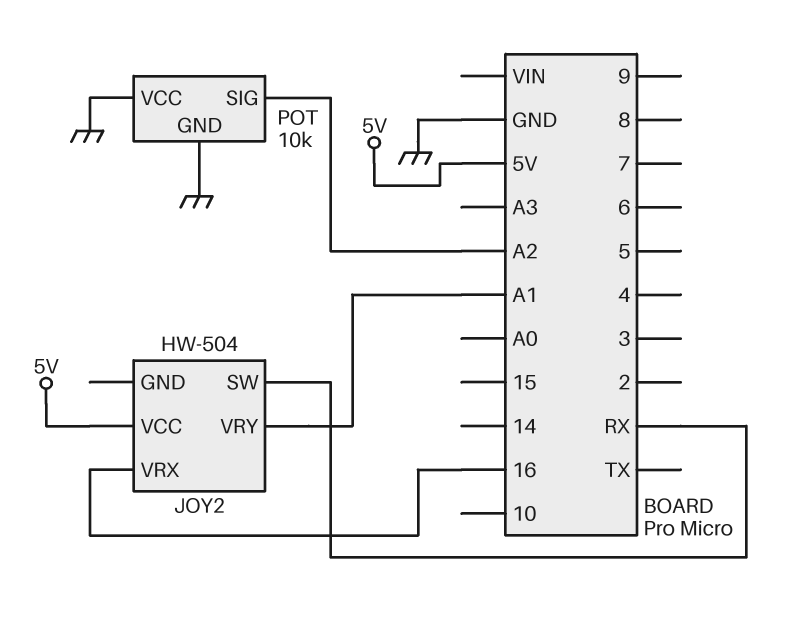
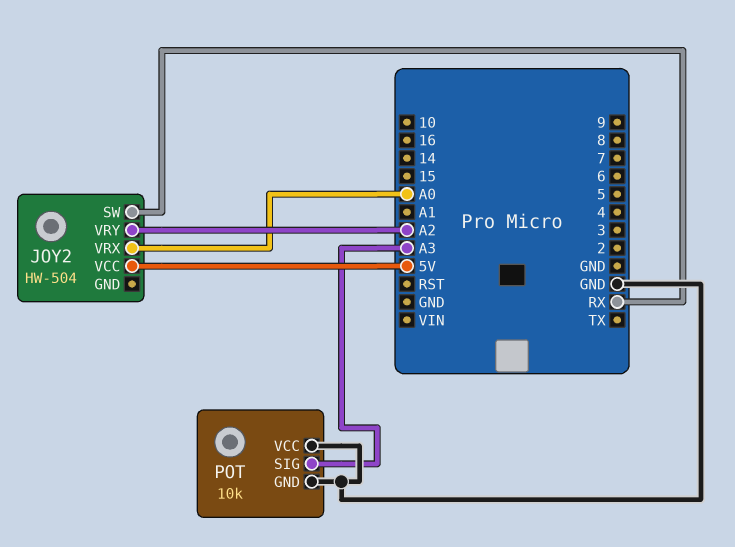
JOY2 pin VRX: 16 -> A0
JOY2 pin VRY: A1 -> A2
POT pin SIG: A2 -> A3

